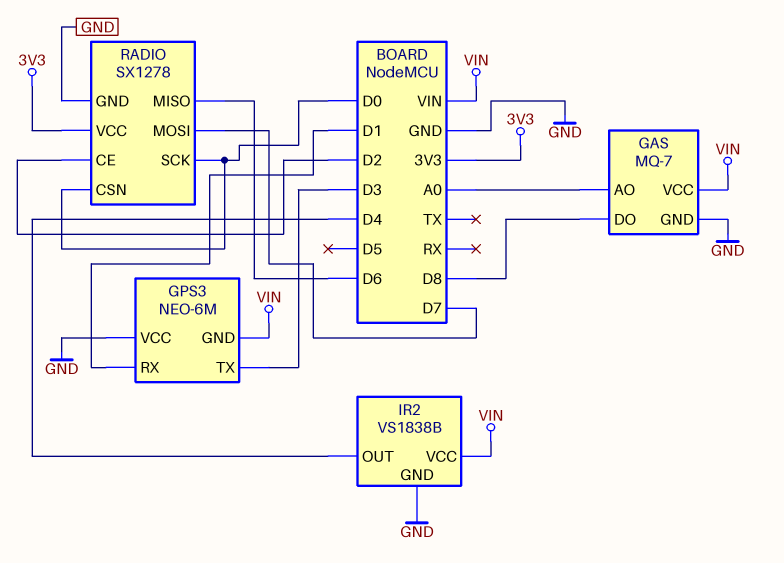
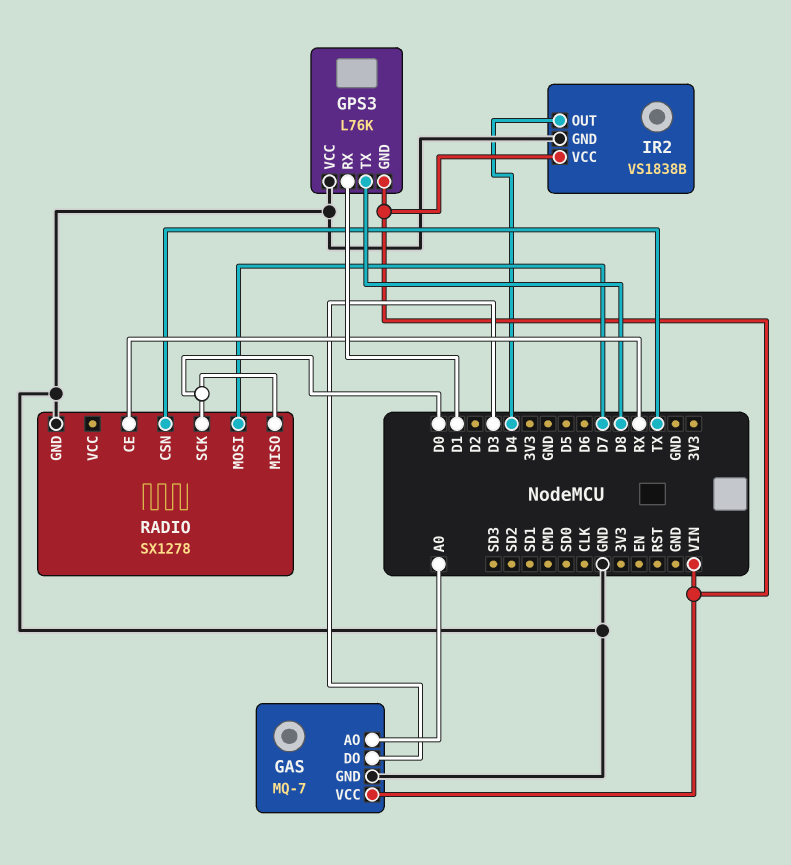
GAS pin DO: D8 -> D3
GPS3: NEO-6M -> L76K
GPS3 pin TX: D3 -> D8
RADIO pin CE: D2 -> RX
RADIO pin CSN: D0 -> TX
RADIO pin MISO: D6 -> D0
RADIO pin VCC: 3V3 -> none

